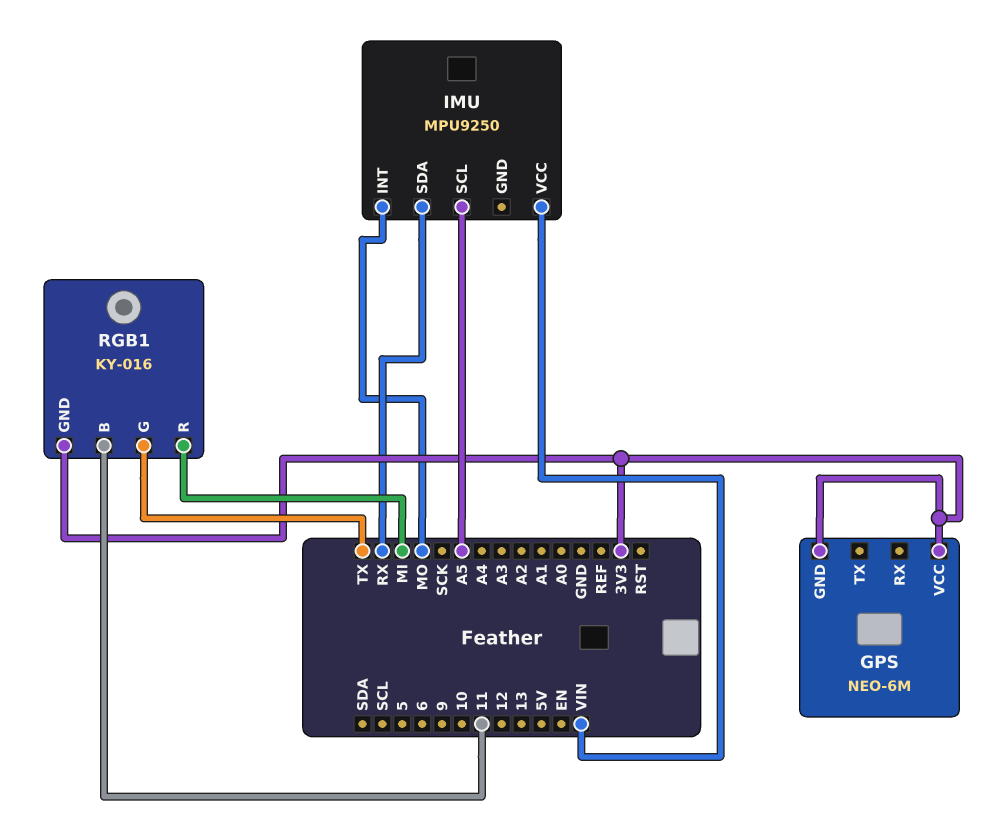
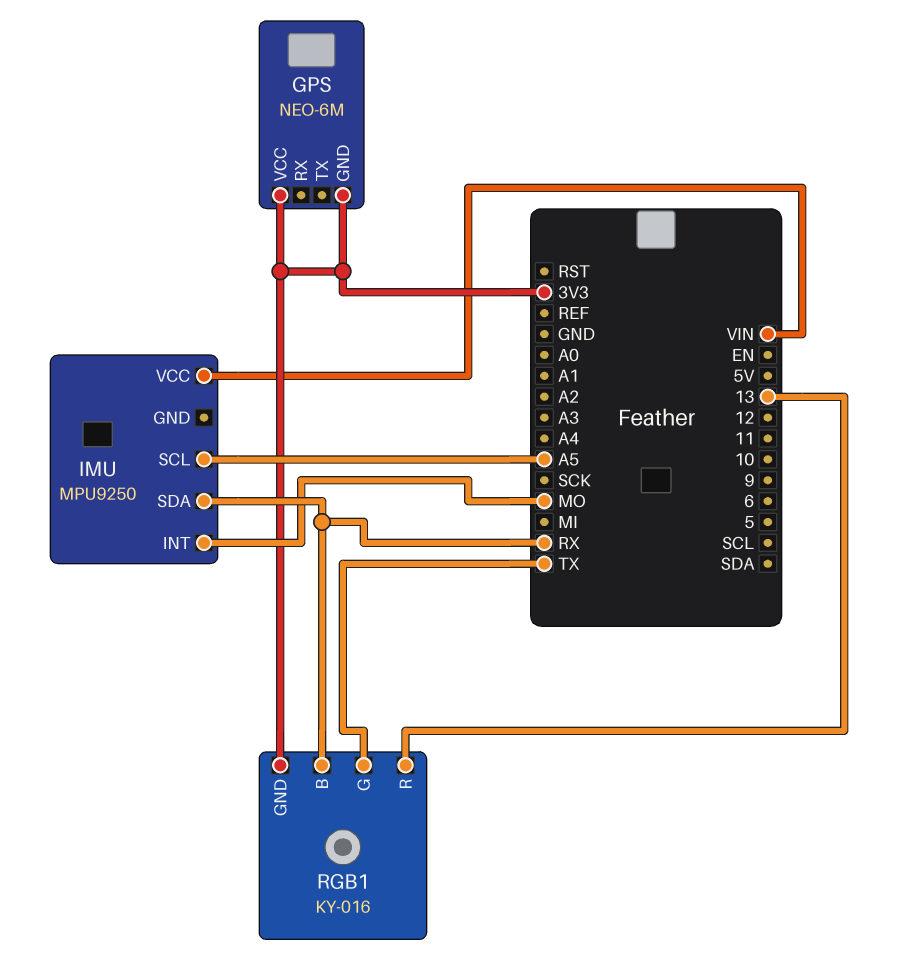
RGB1 pin B: 11 -> RX
RGB1 pin R: MI -> 13

